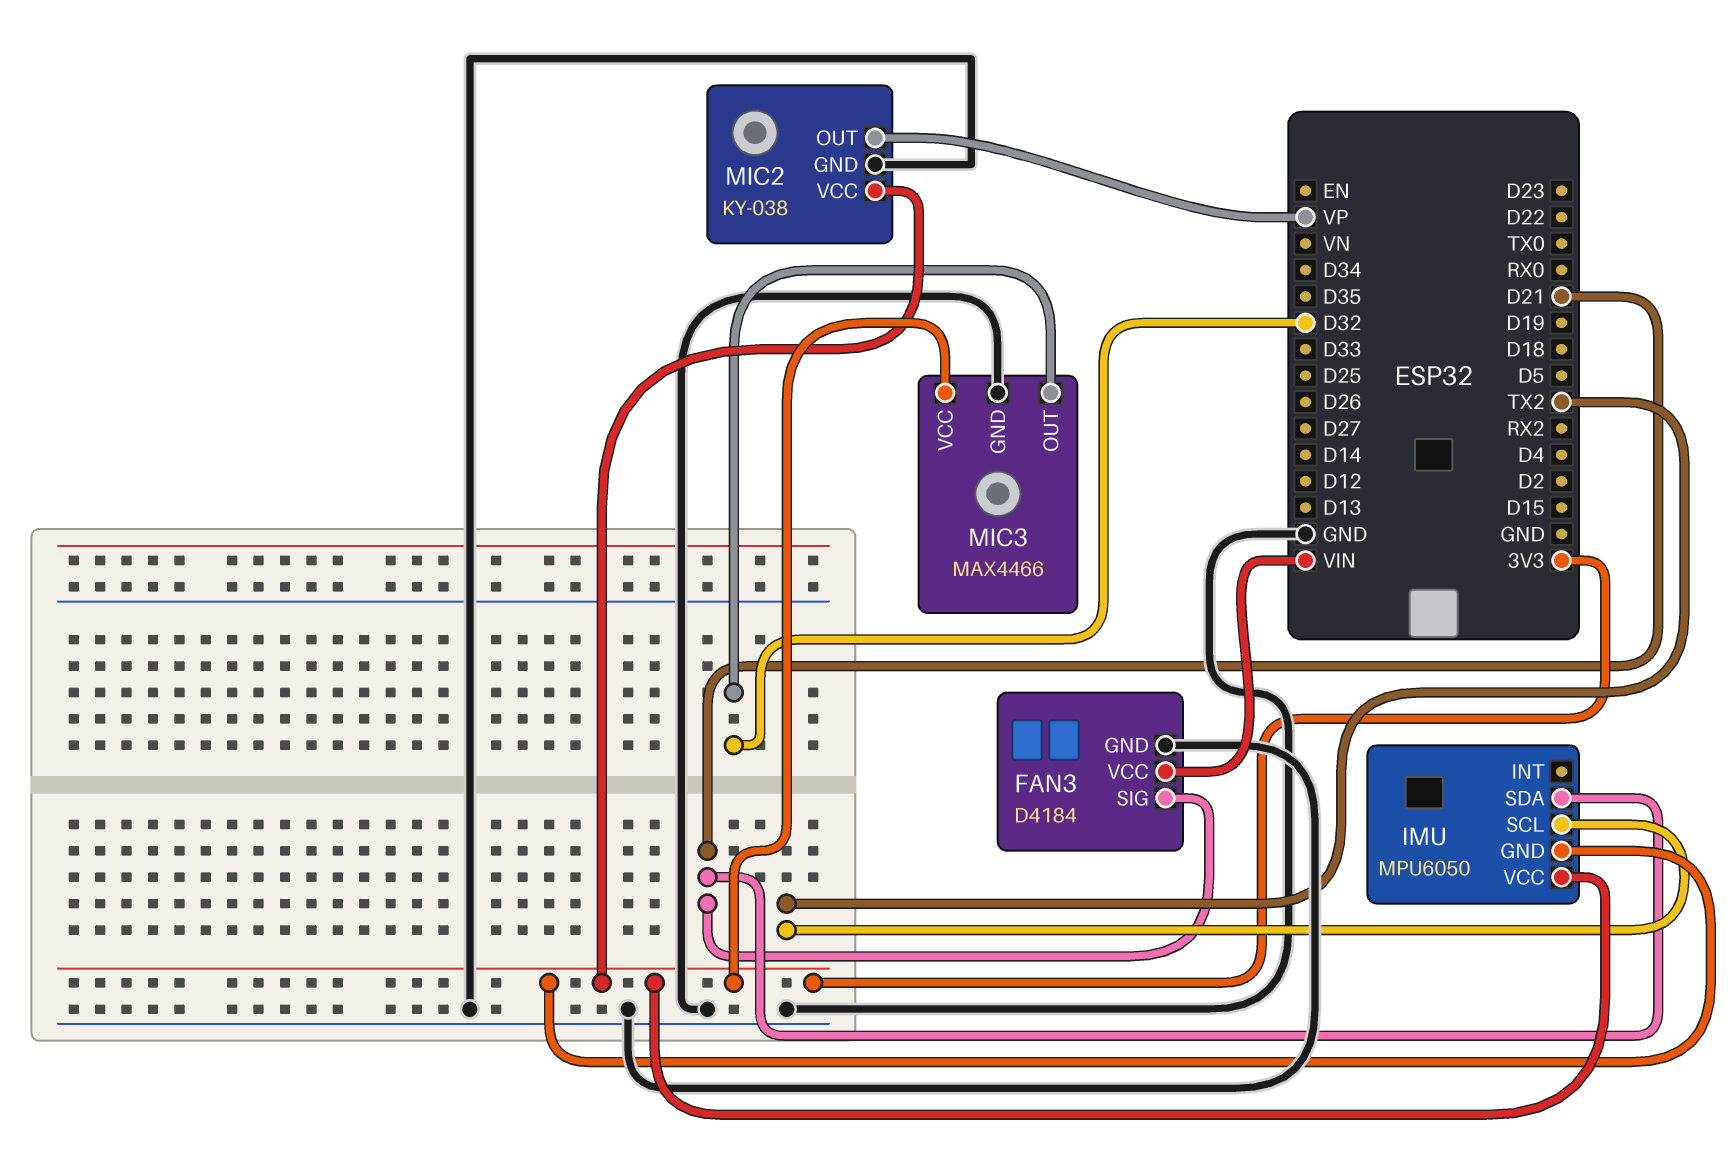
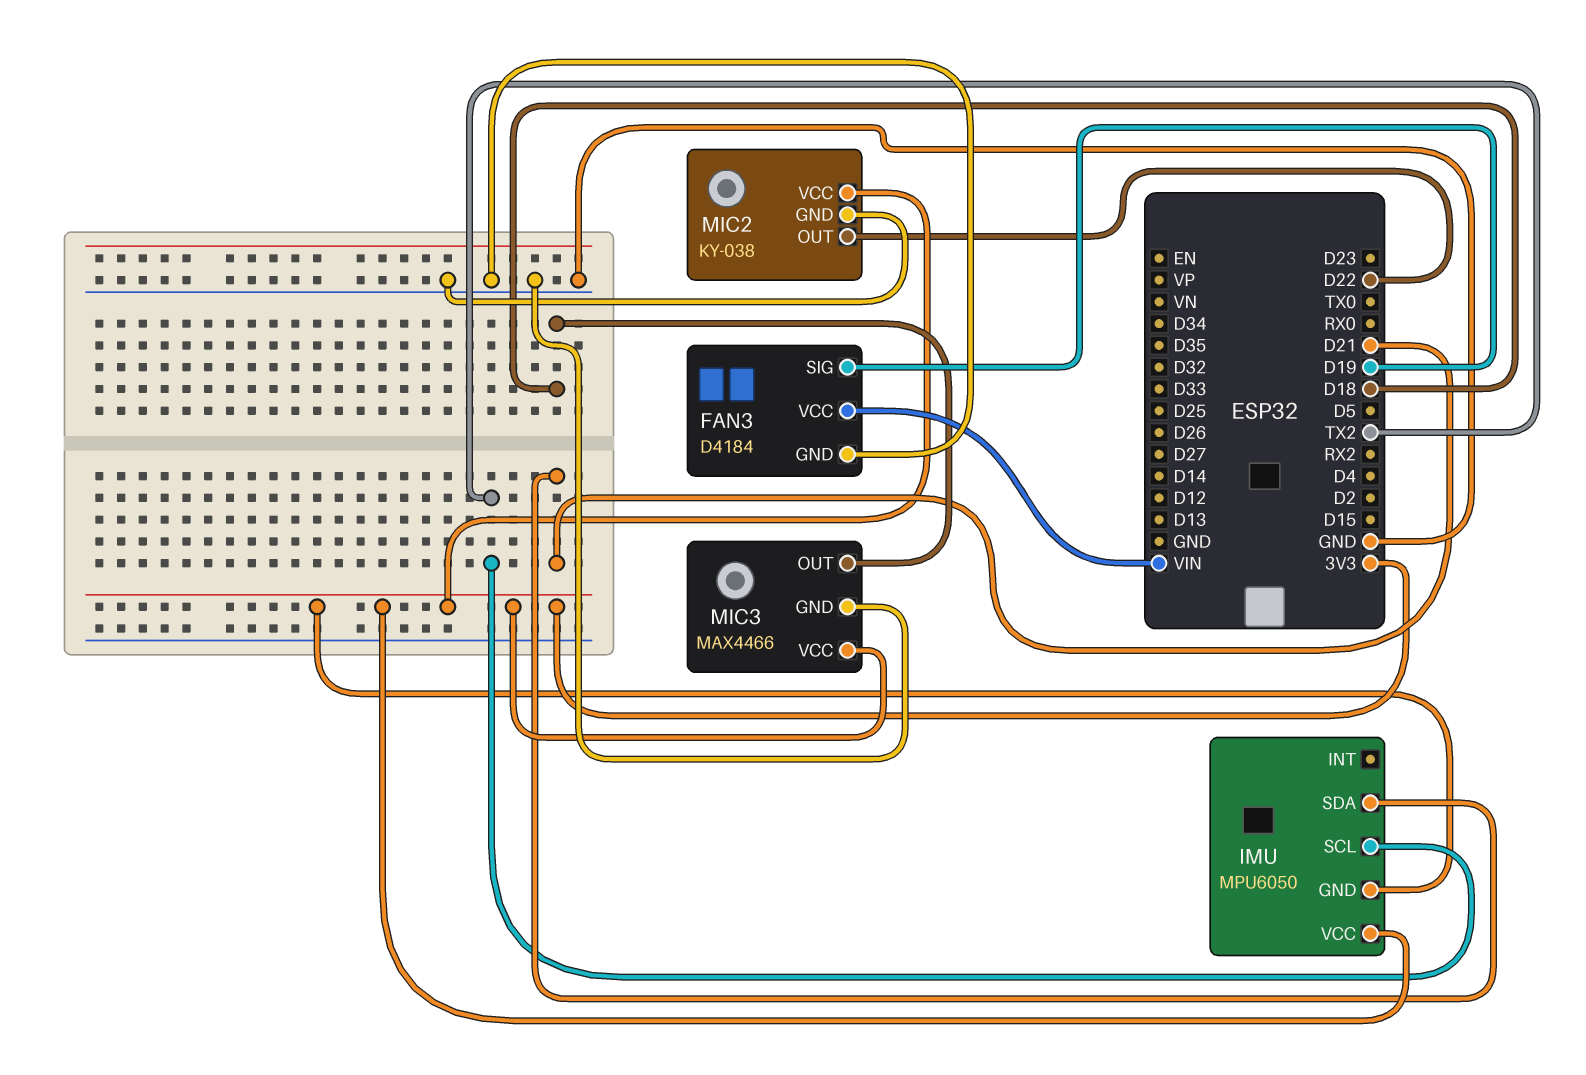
FAN3 pin SIG: D21 -> D19
MIC2 pin OUT: VP -> D22
MIC3 pin OUT: D32 -> D18

